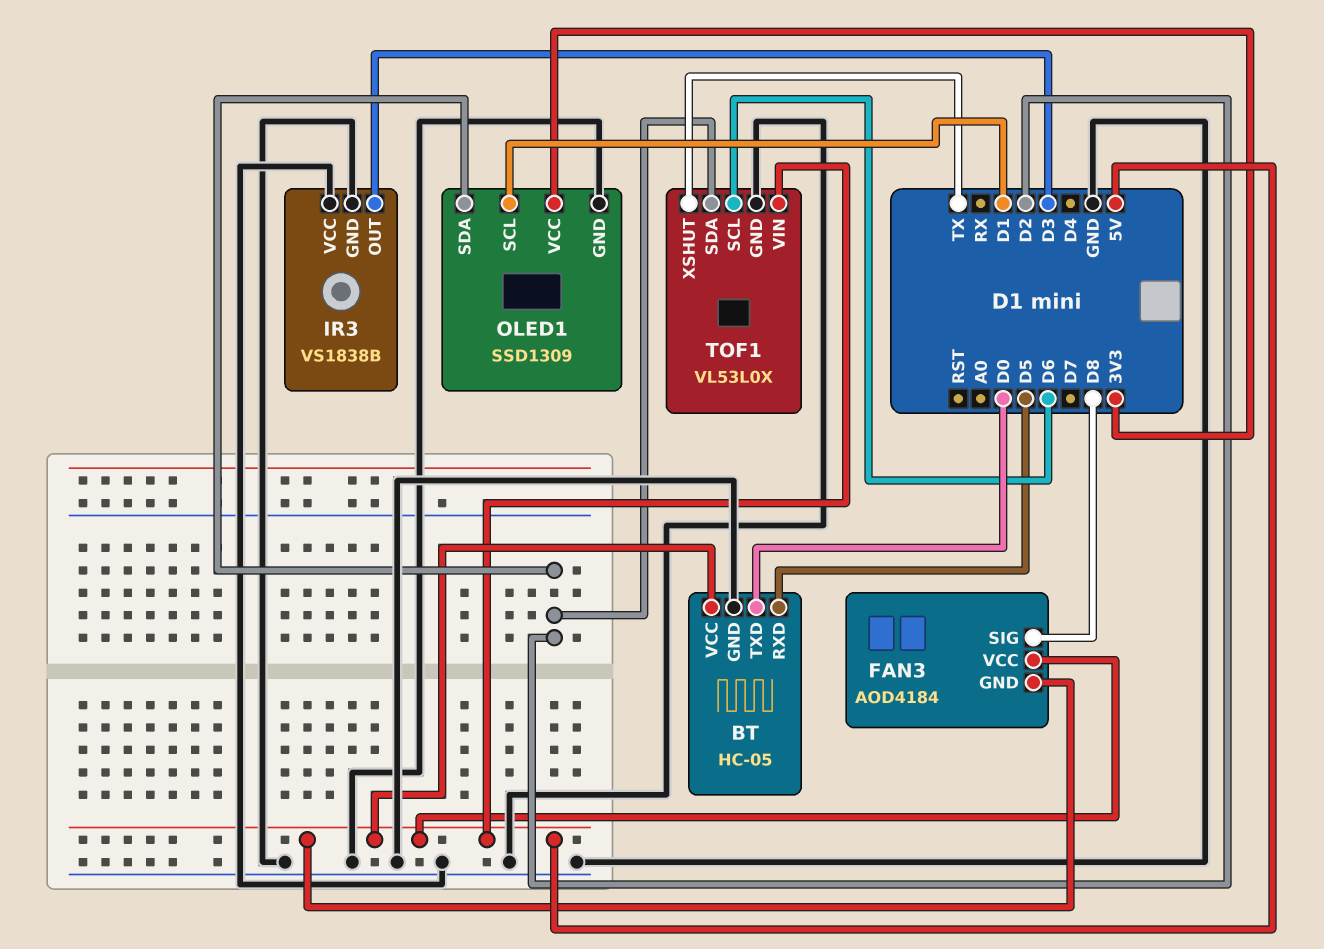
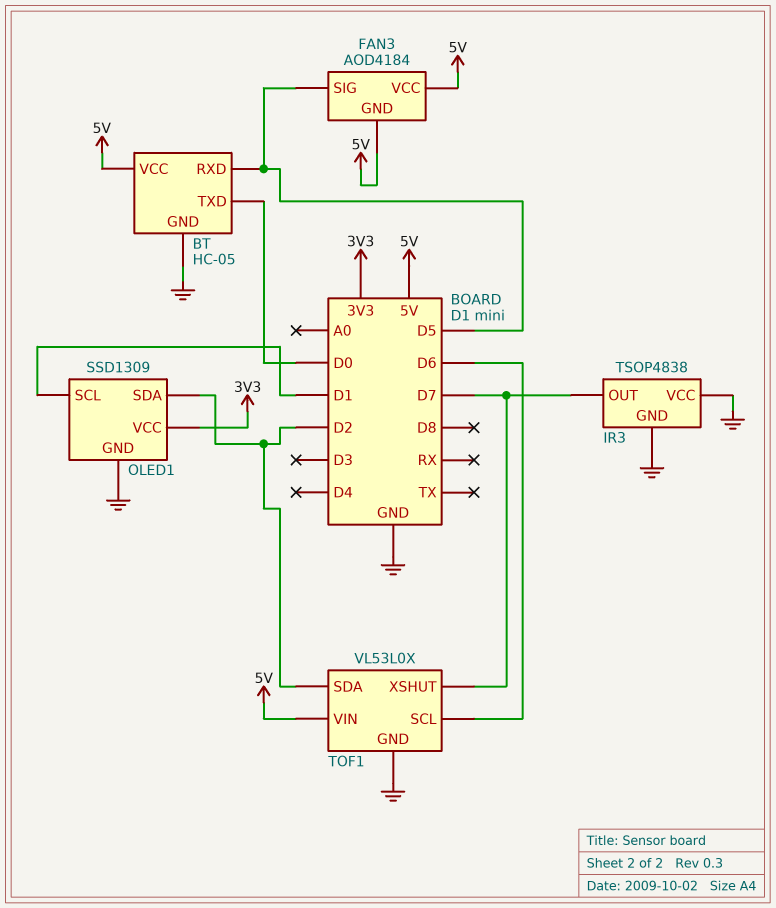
FAN3 pin SIG: D8 -> D5
IR3: VS1838B -> TSOP4838
IR3 pin OUT: D3 -> D7
TOF1 pin XSHUT: TX -> D7

